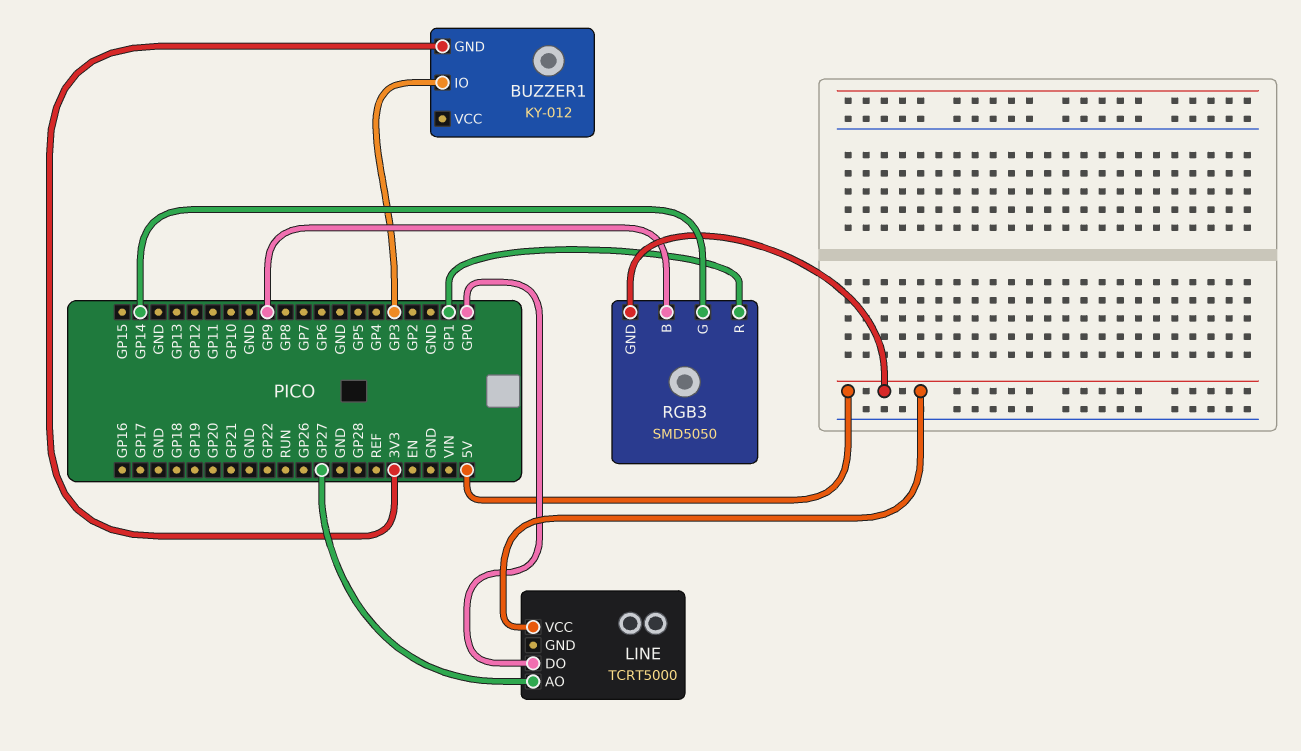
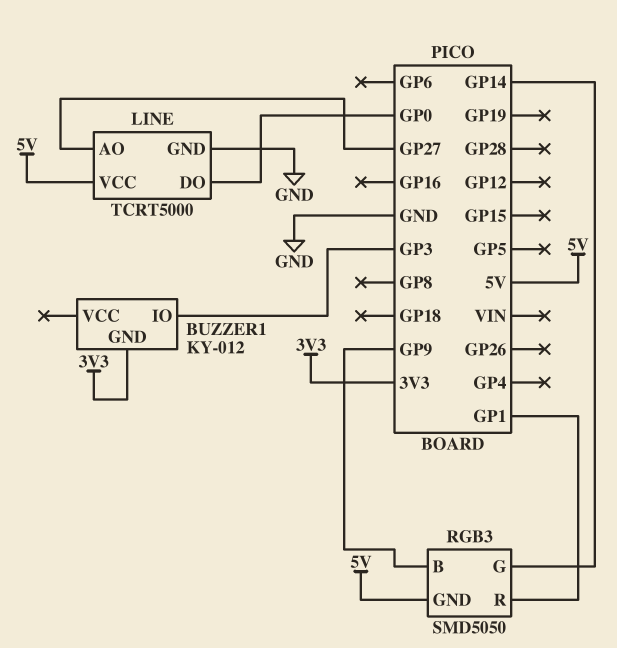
LINE pin GND: none -> GND

